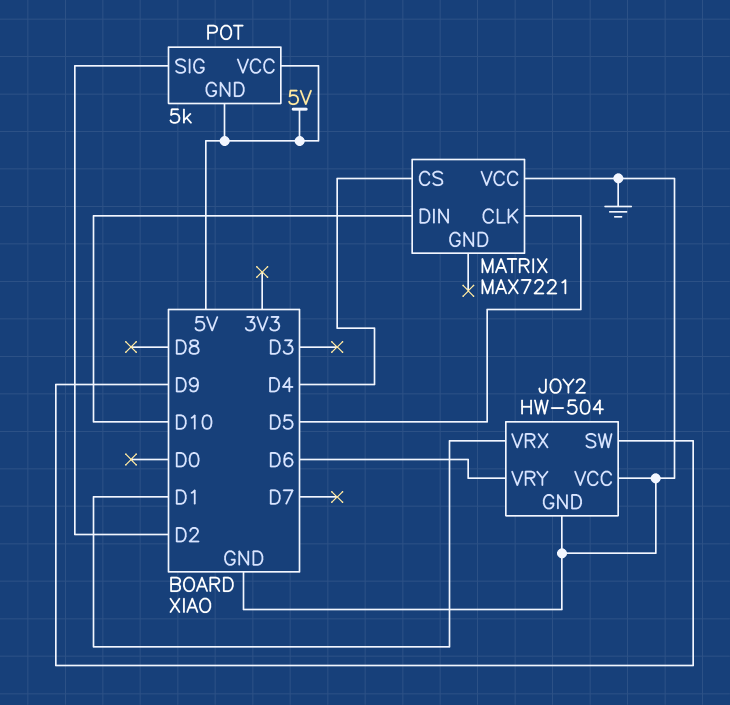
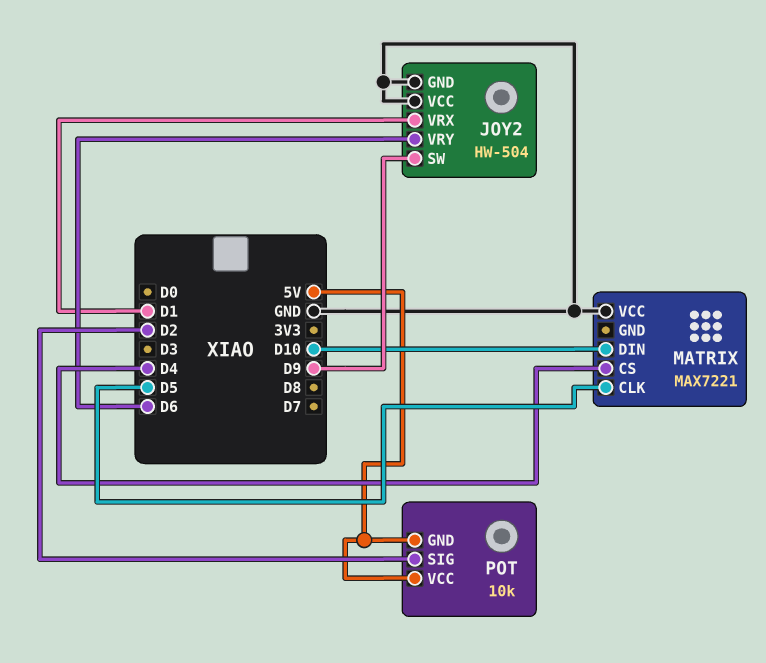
POT: 5k -> 10k

